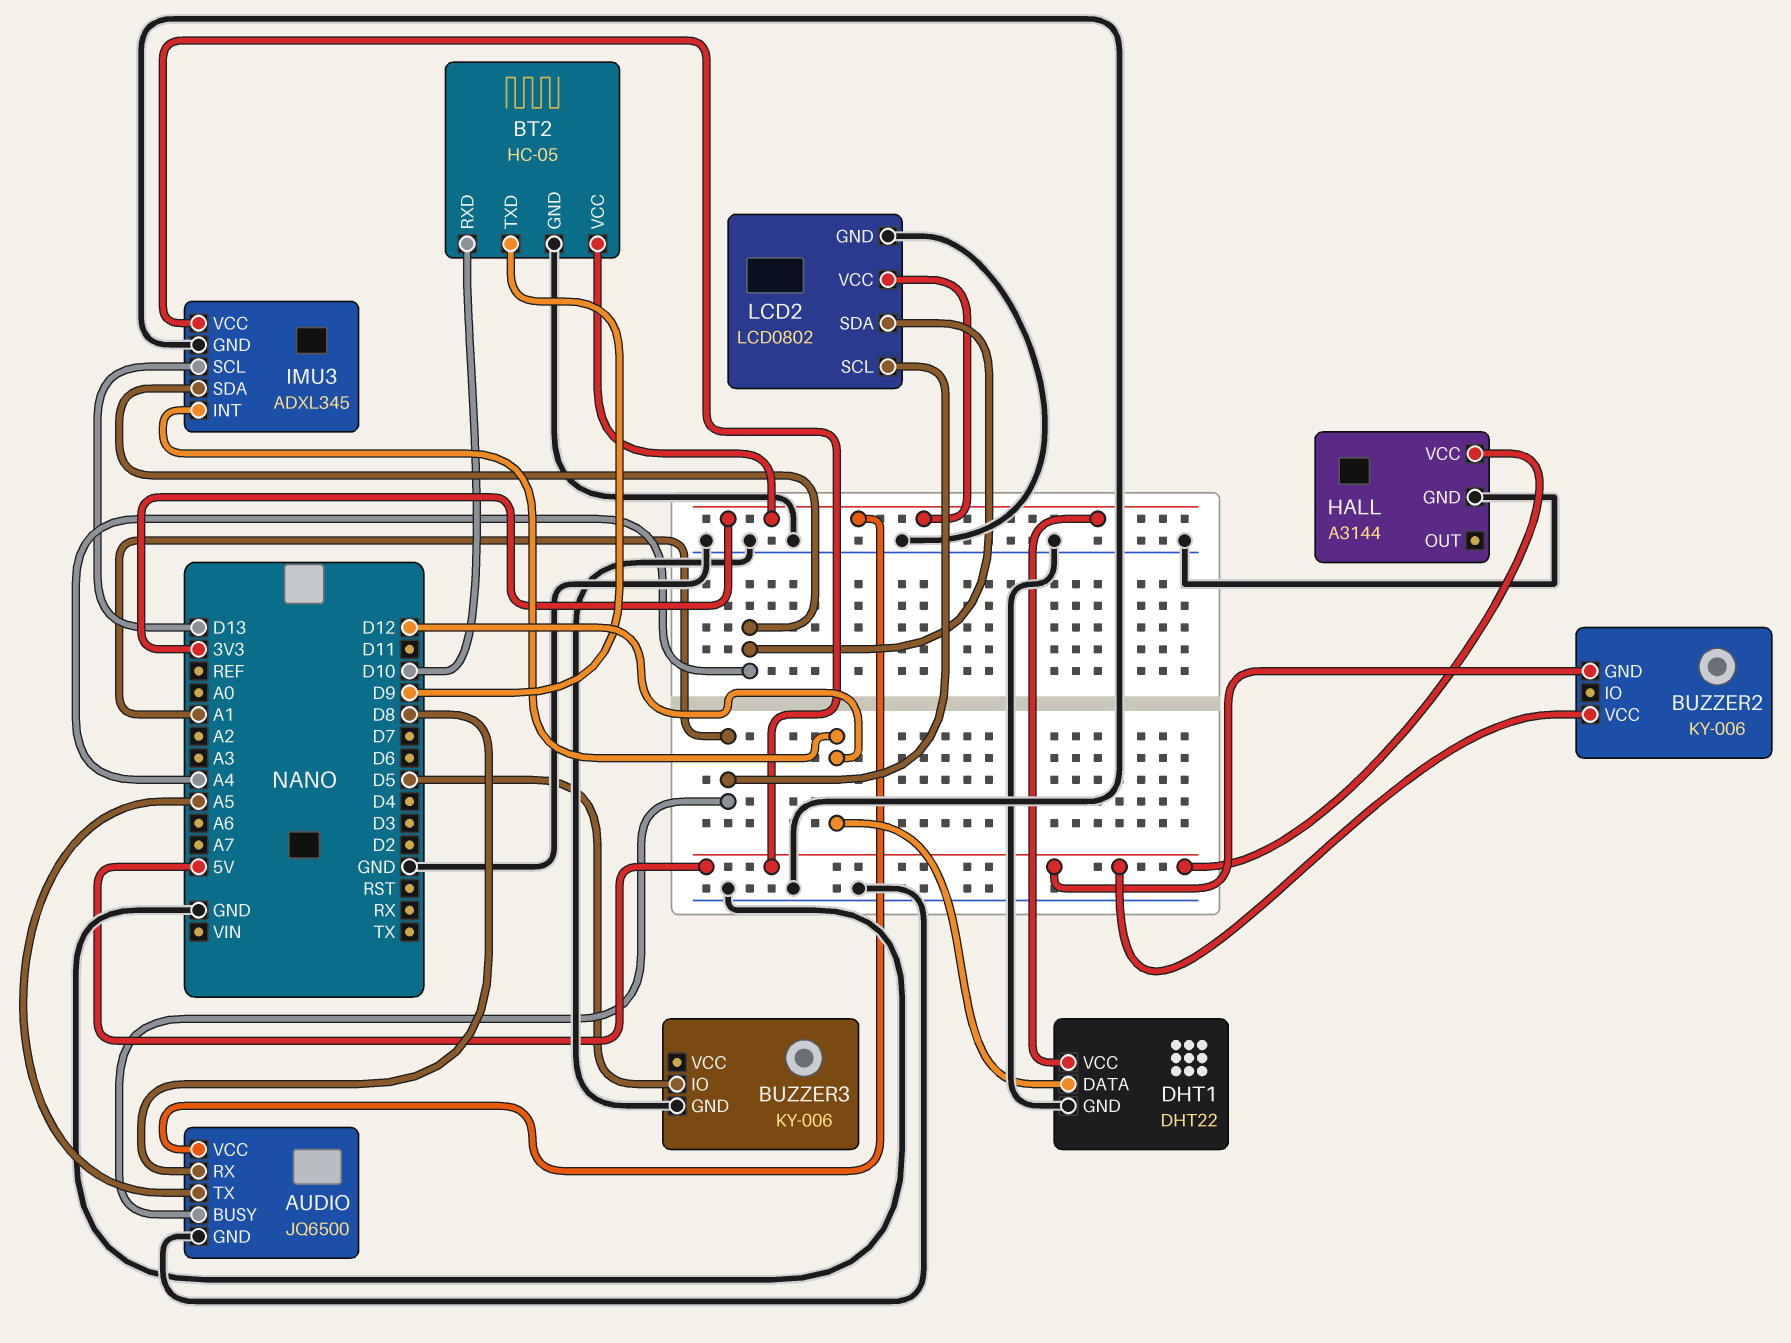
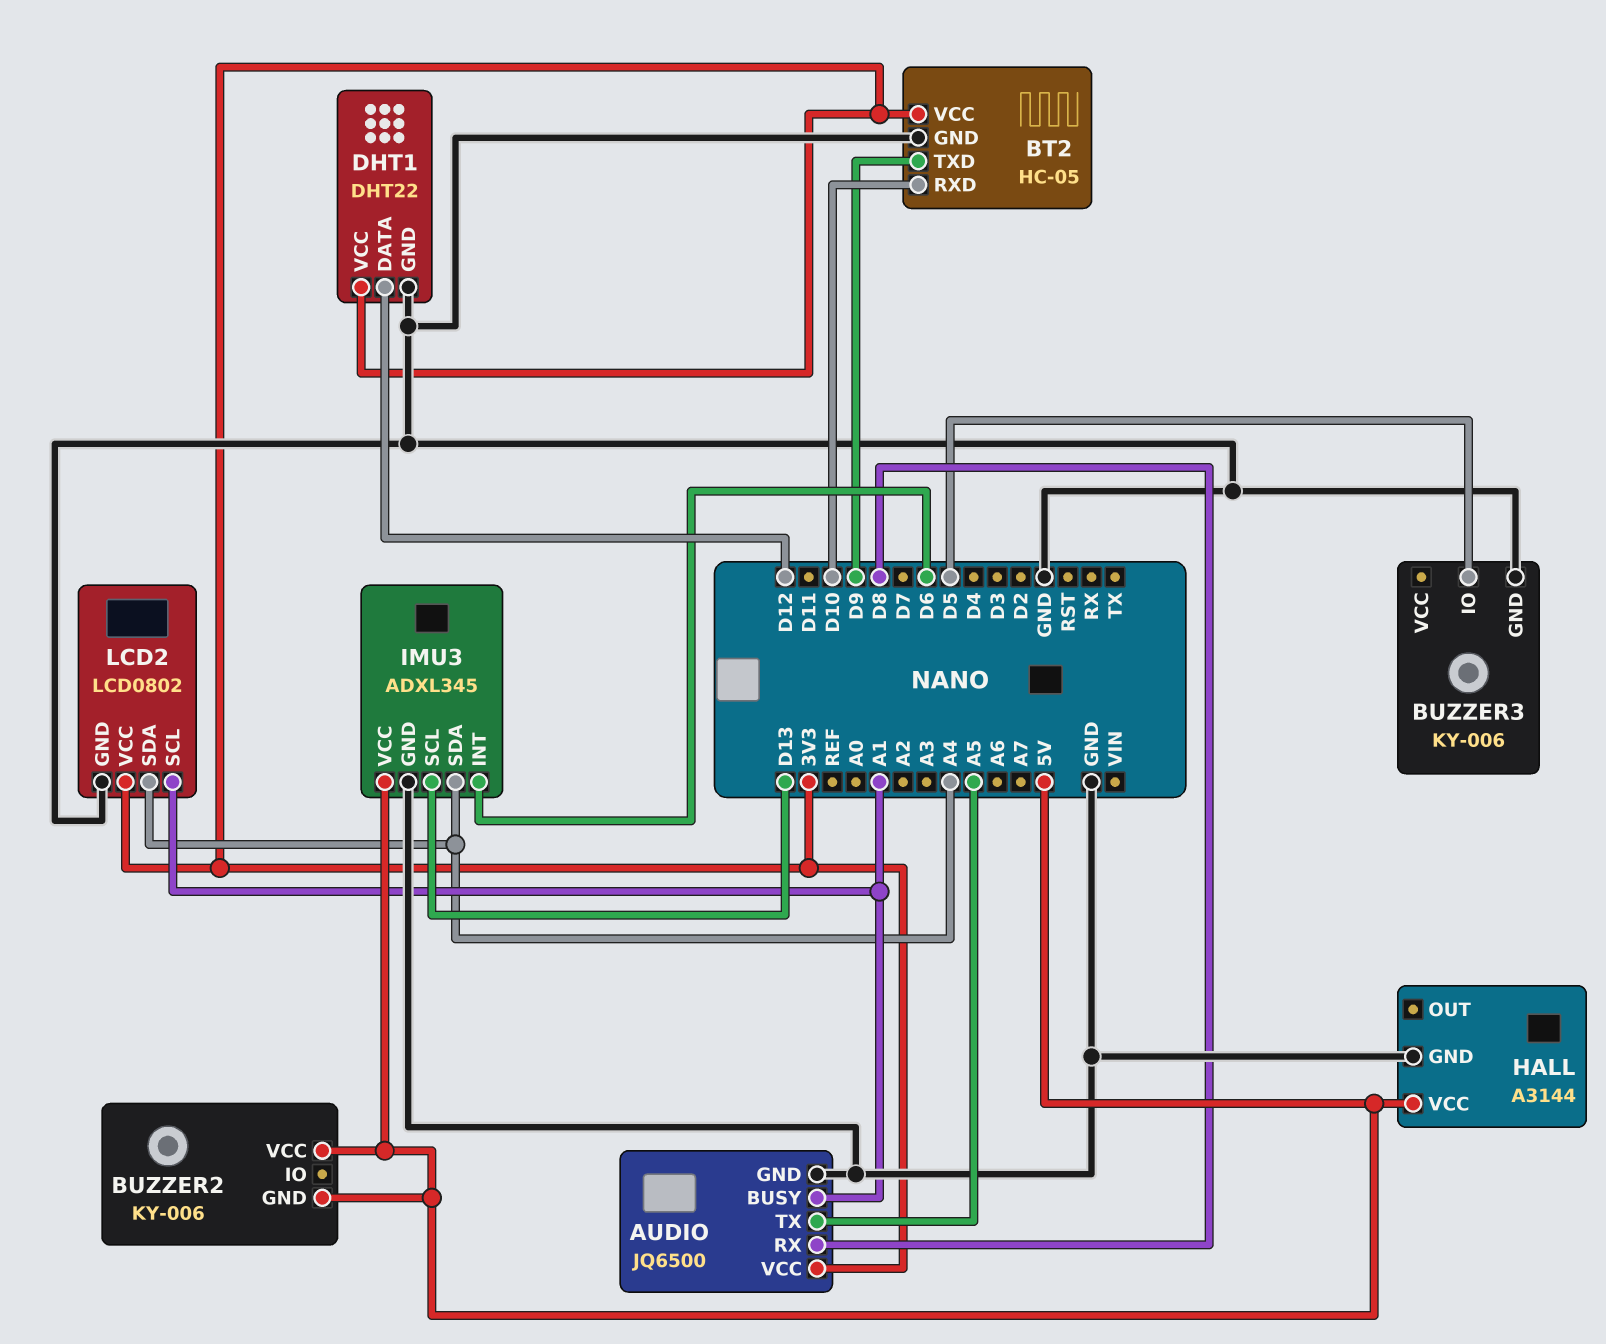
IMU3 pin INT: D12 -> D6

